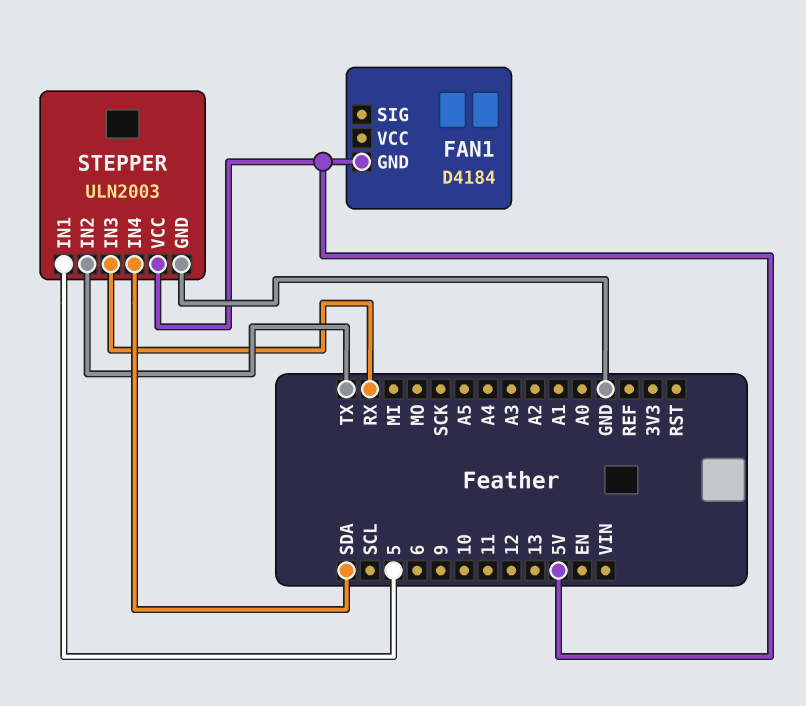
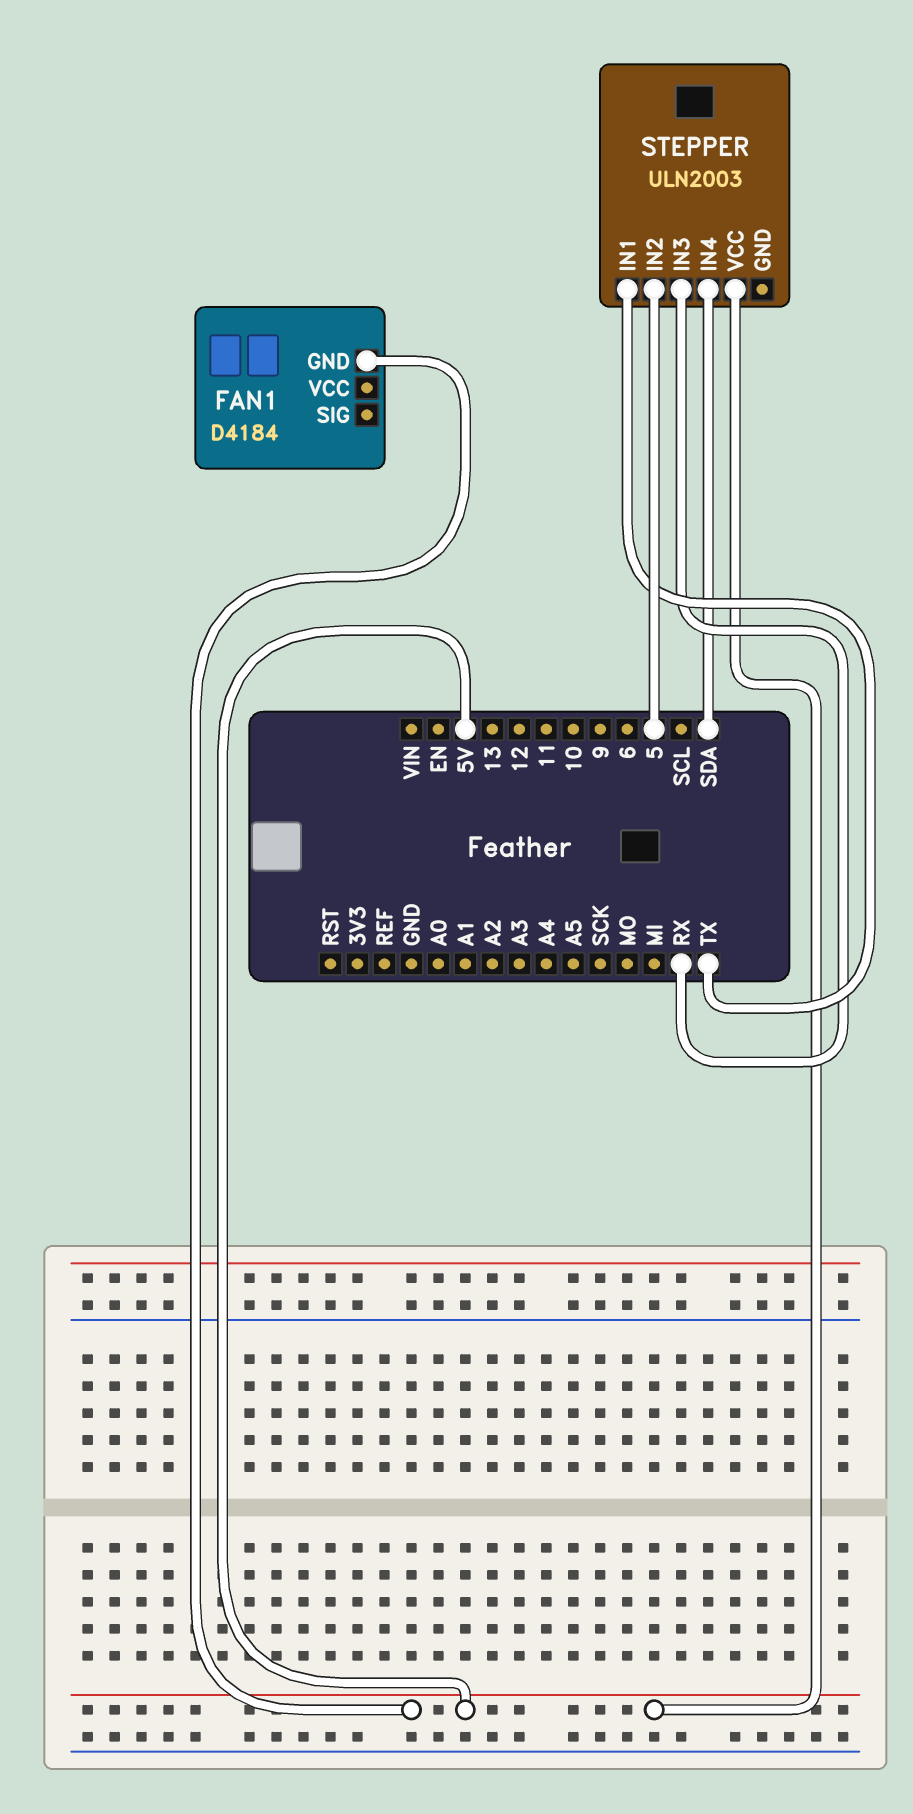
STEPPER pin GND: GND -> none
STEPPER pin IN1: 5 -> TX
STEPPER pin IN2: TX -> 5

